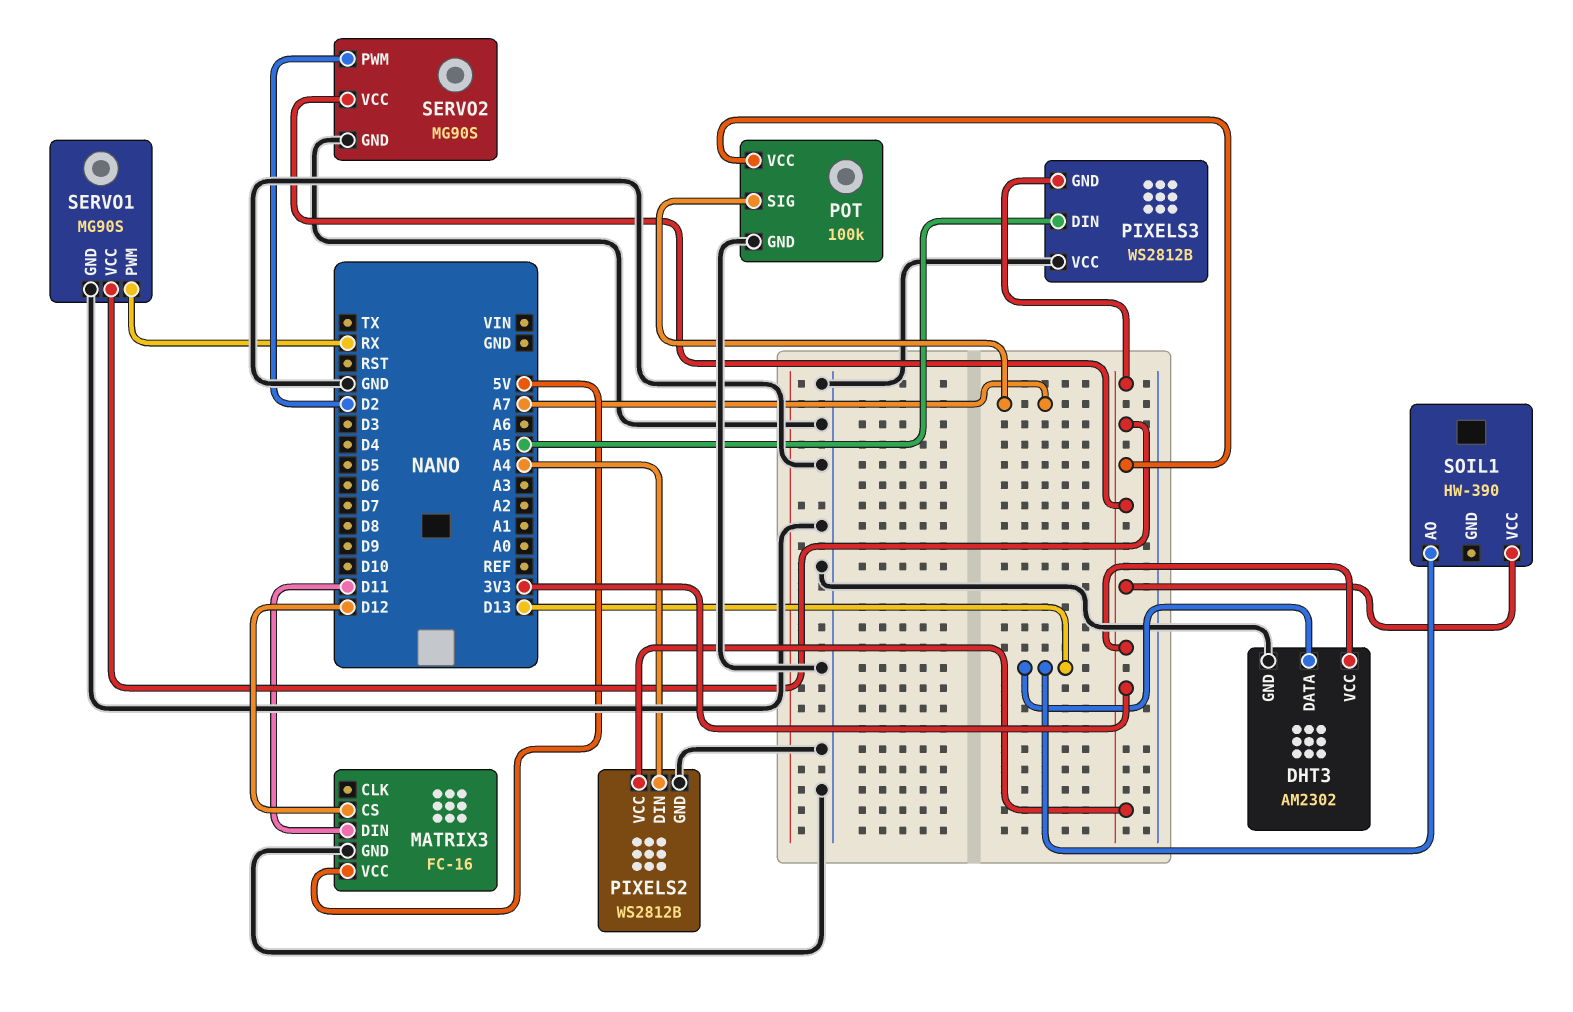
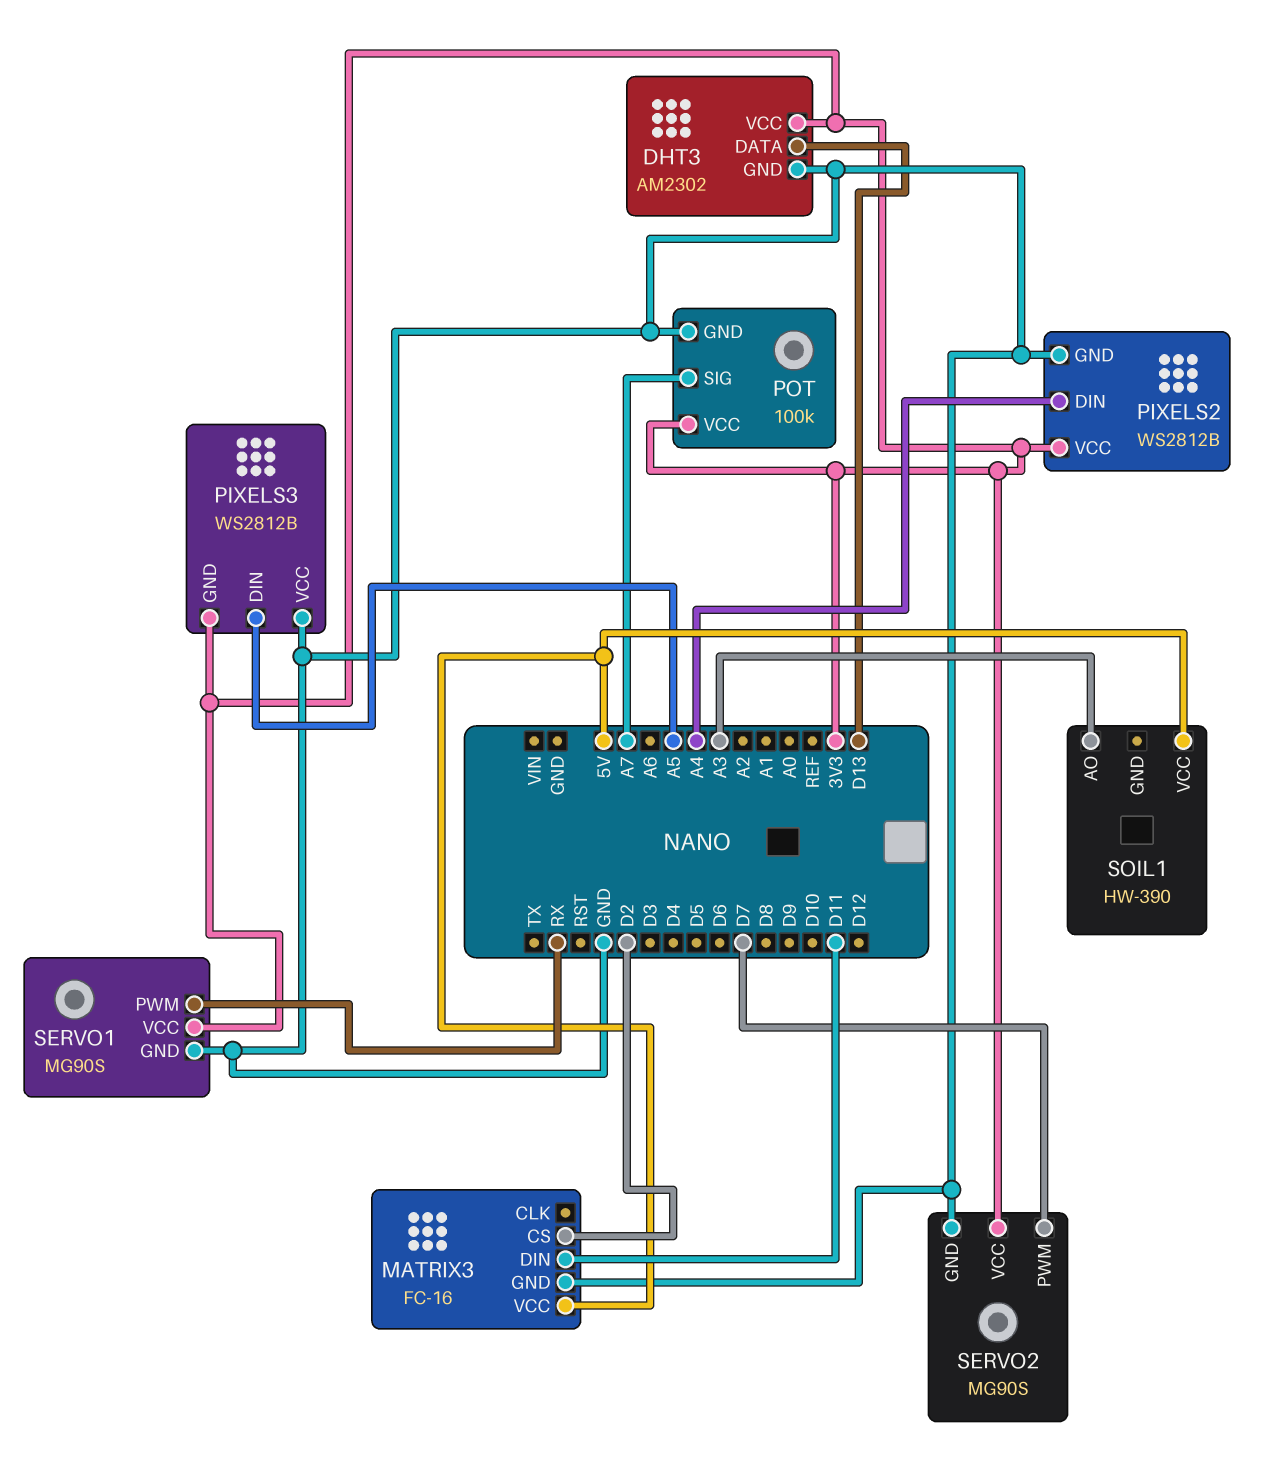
MATRIX3 pin CS: D12 -> D2
SERVO2 pin PWM: D2 -> D7
SOIL1 pin AO: D13 -> A3
SOIL1 pin VCC: 3V3 -> 5V

